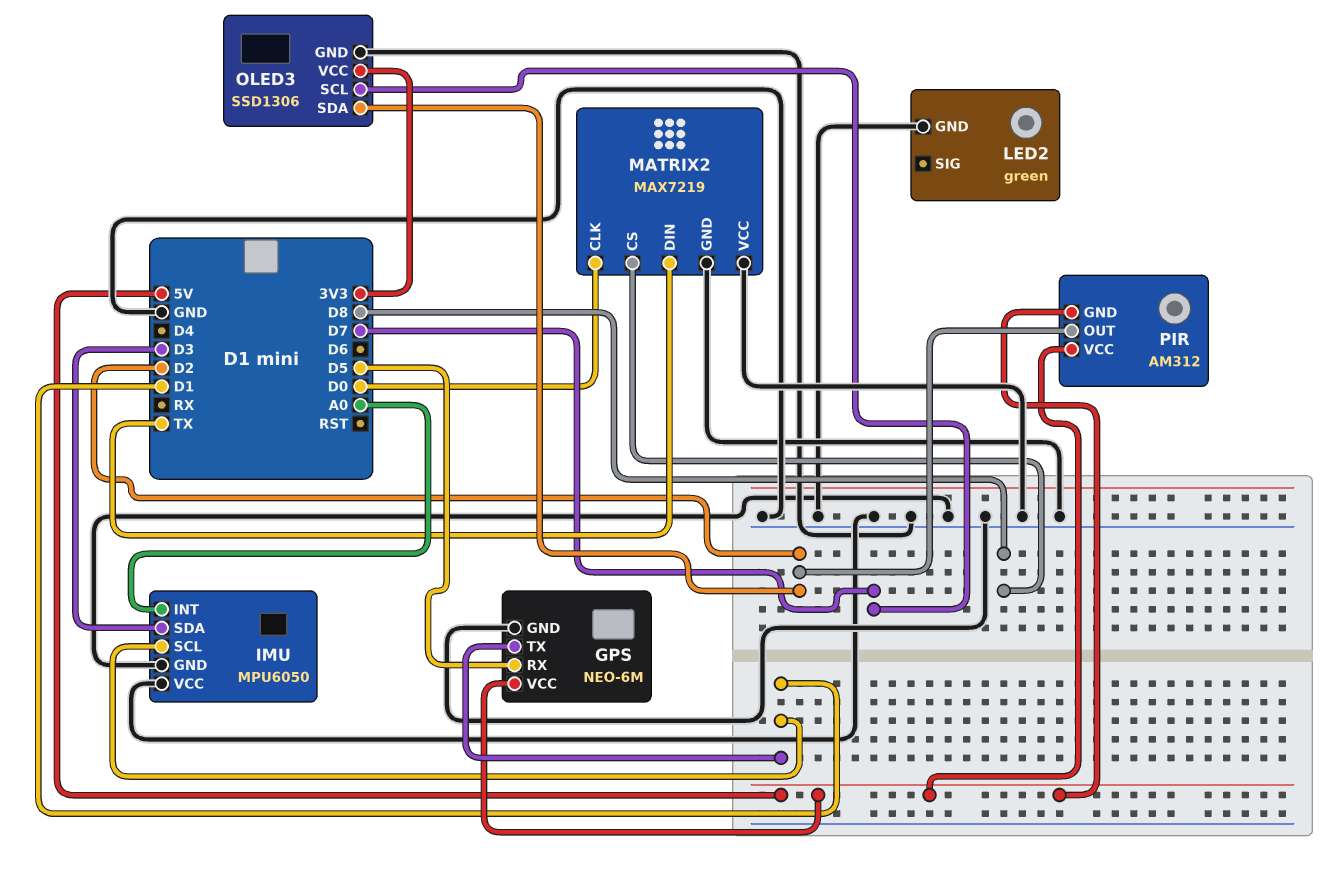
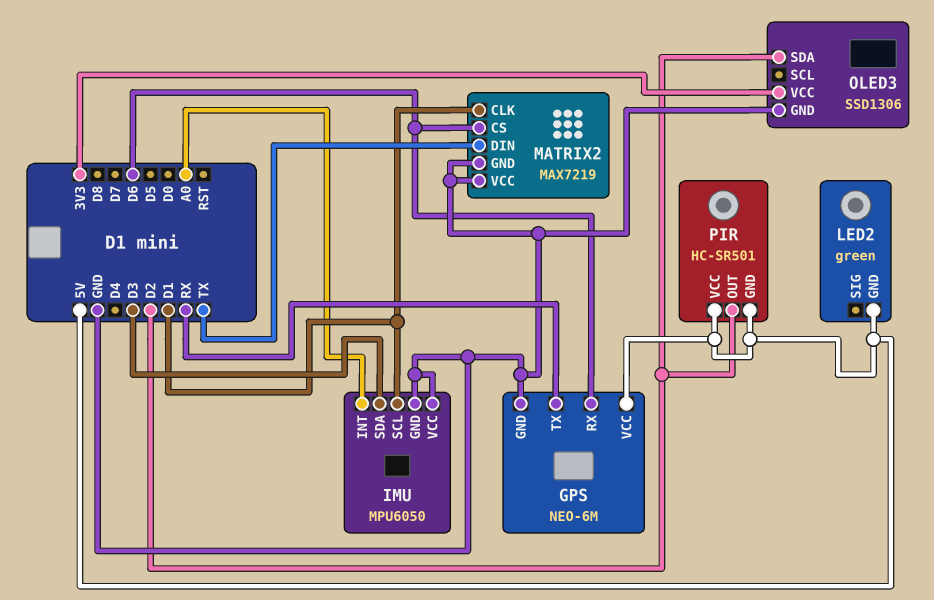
GPS pin RX: D5 -> D6
GPS pin TX: D1 -> RX
LED2 pin GND: GND -> 5V
MATRIX2 pin CLK: D0 -> D1
MATRIX2 pin CS: D8 -> D6
OLED3 pin SCL: D7 -> none
PIR: AM312 -> HC-SR501

